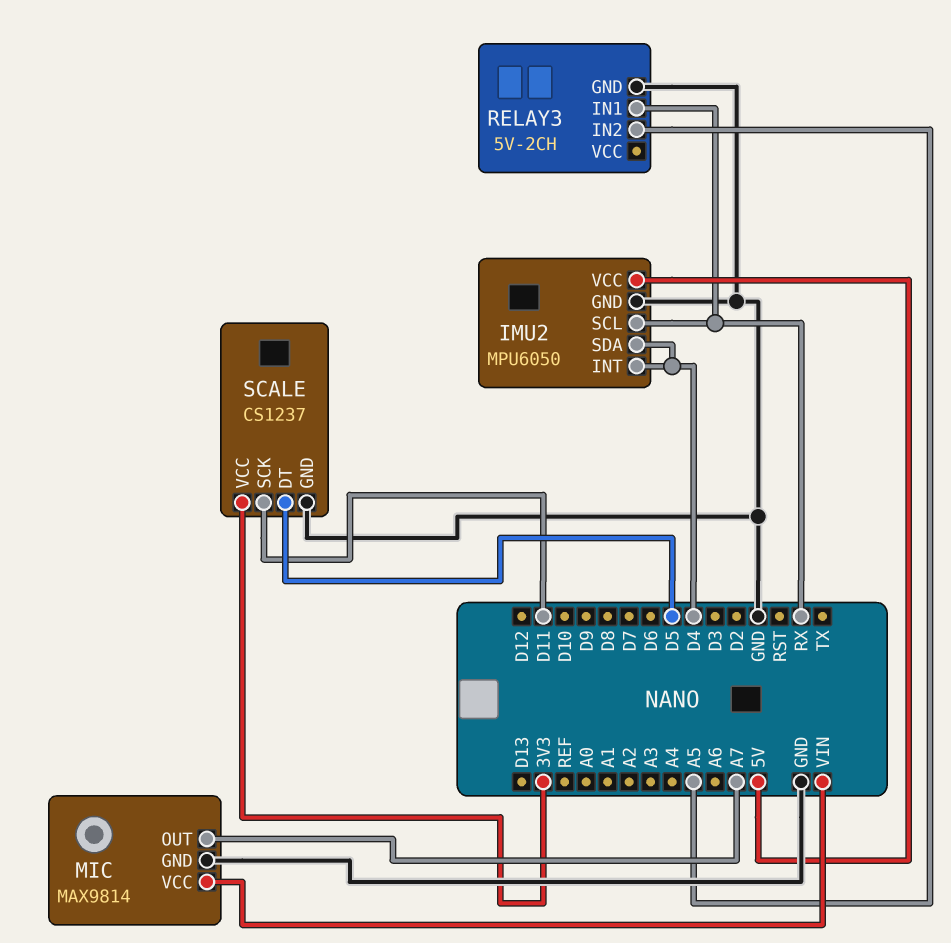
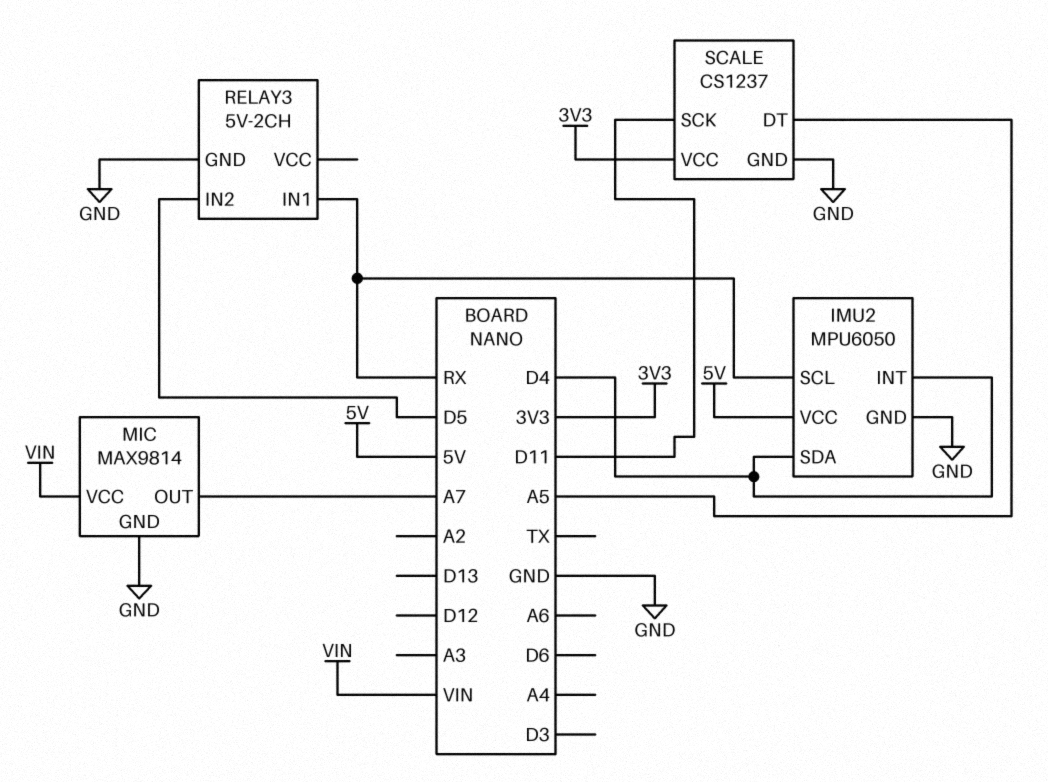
RELAY3 pin IN2: A5 -> D5
SCALE pin DT: D5 -> A5

